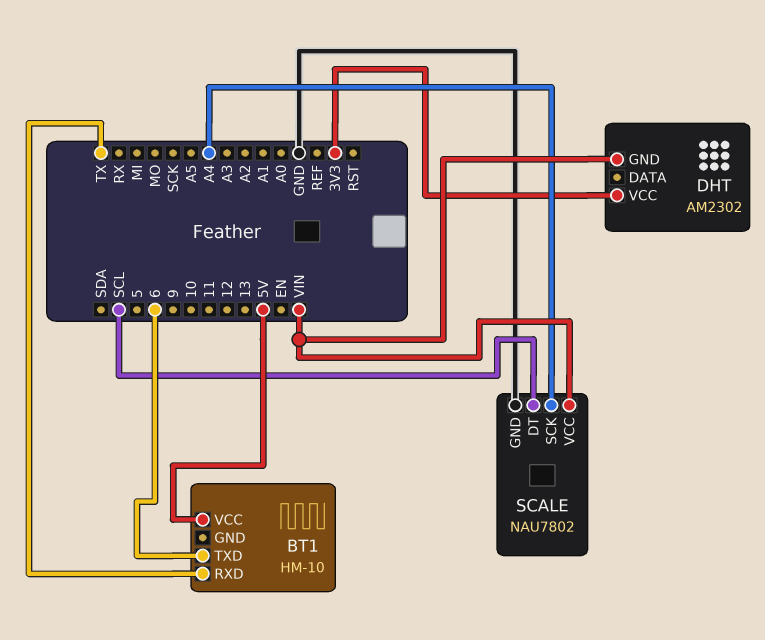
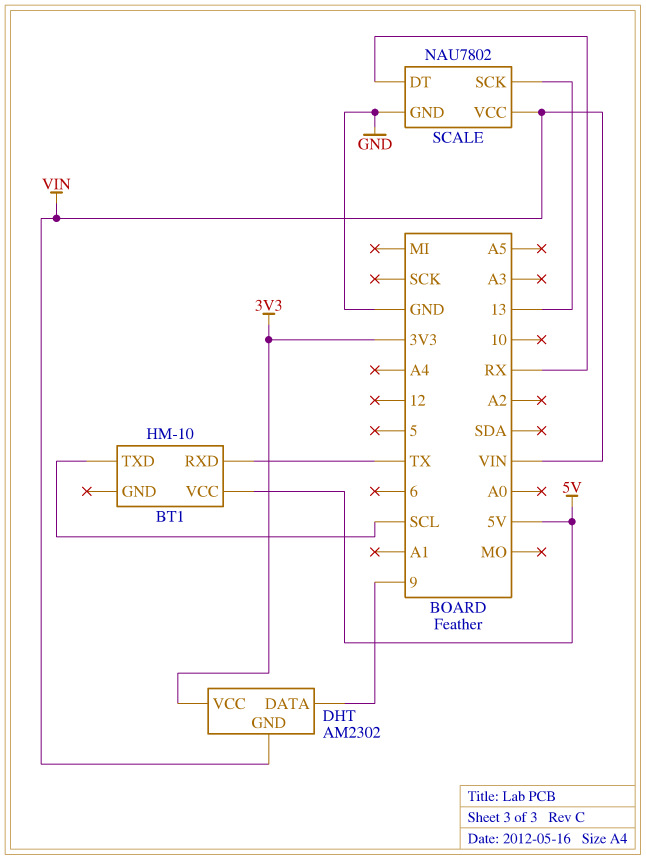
BT1 pin TXD: 6 -> SCL
DHT pin DATA: none -> 9
SCALE pin DT: SCL -> RX
SCALE pin SCK: A4 -> 13

